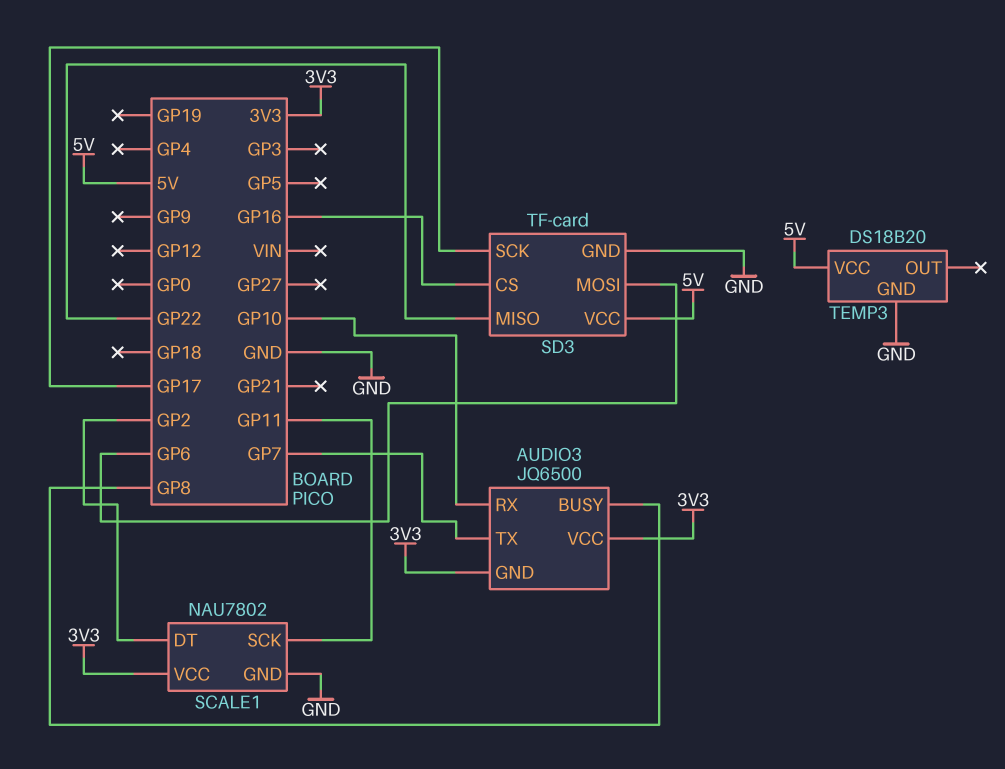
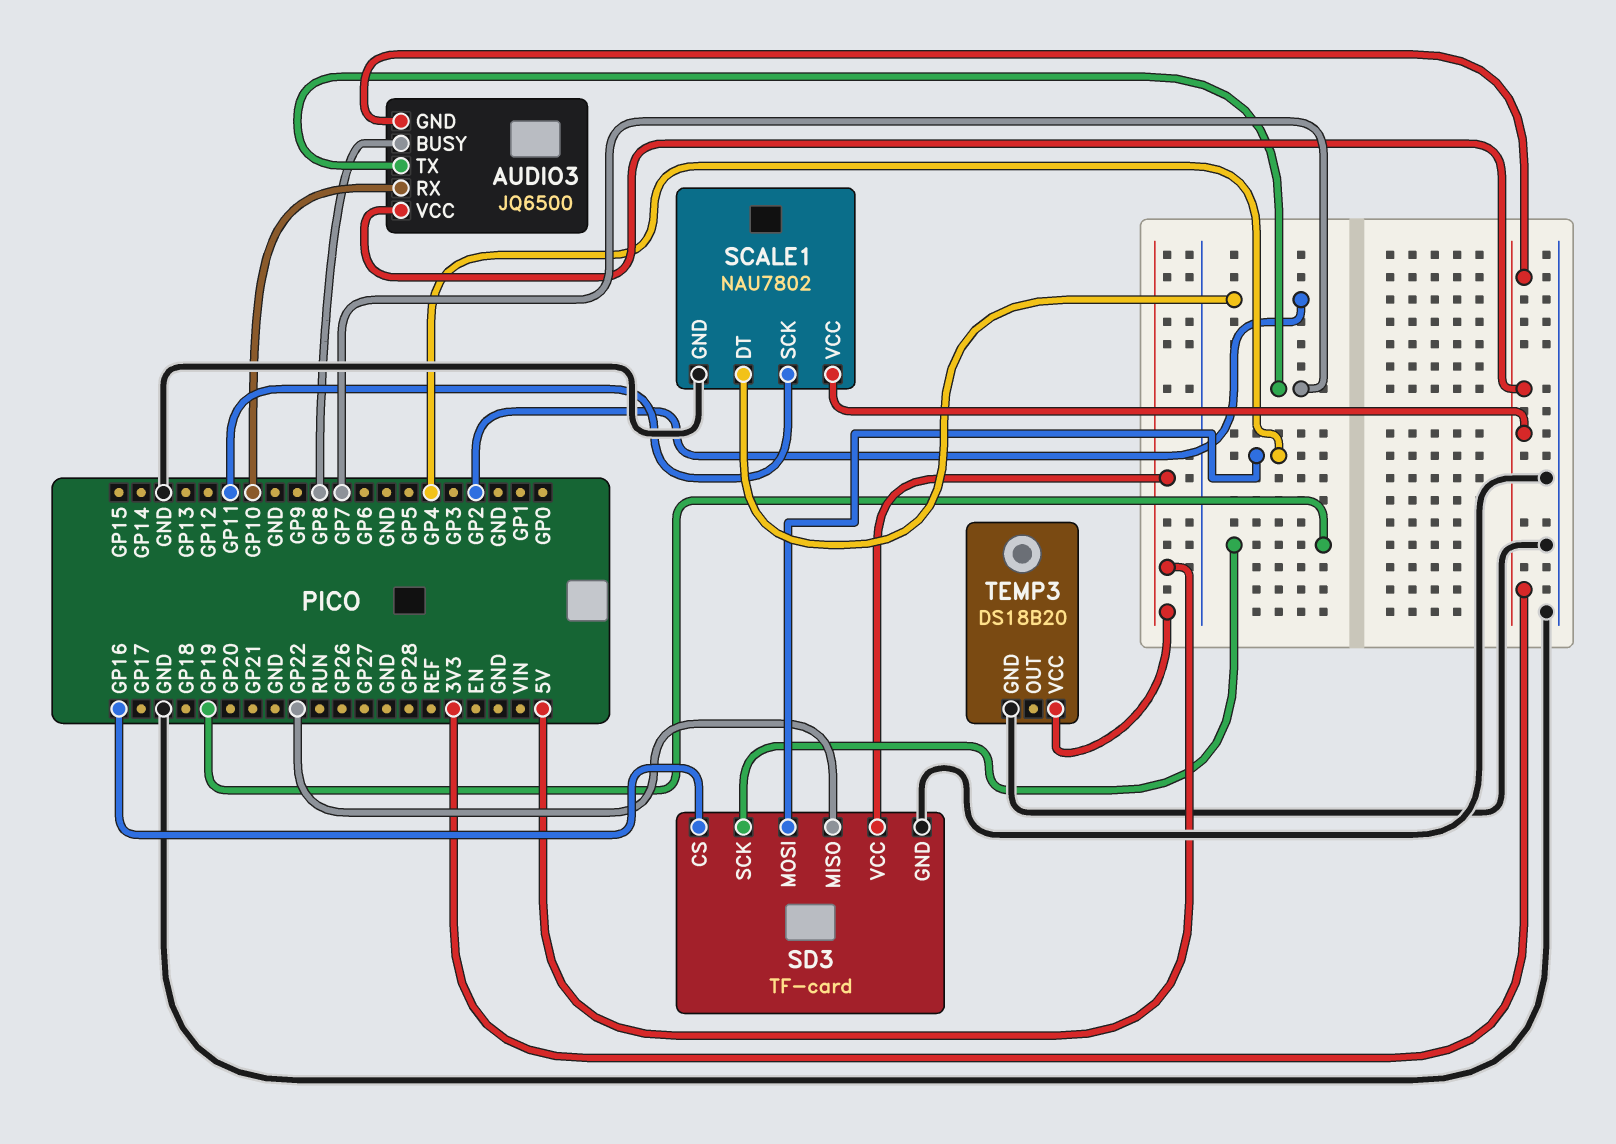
SD3 pin MOSI: GP6 -> GP4
SD3 pin SCK: GP17 -> GP19

